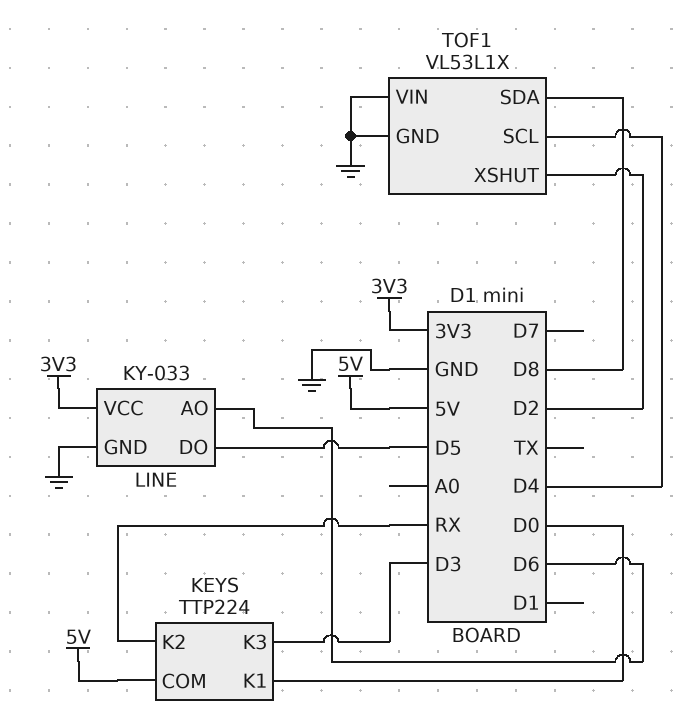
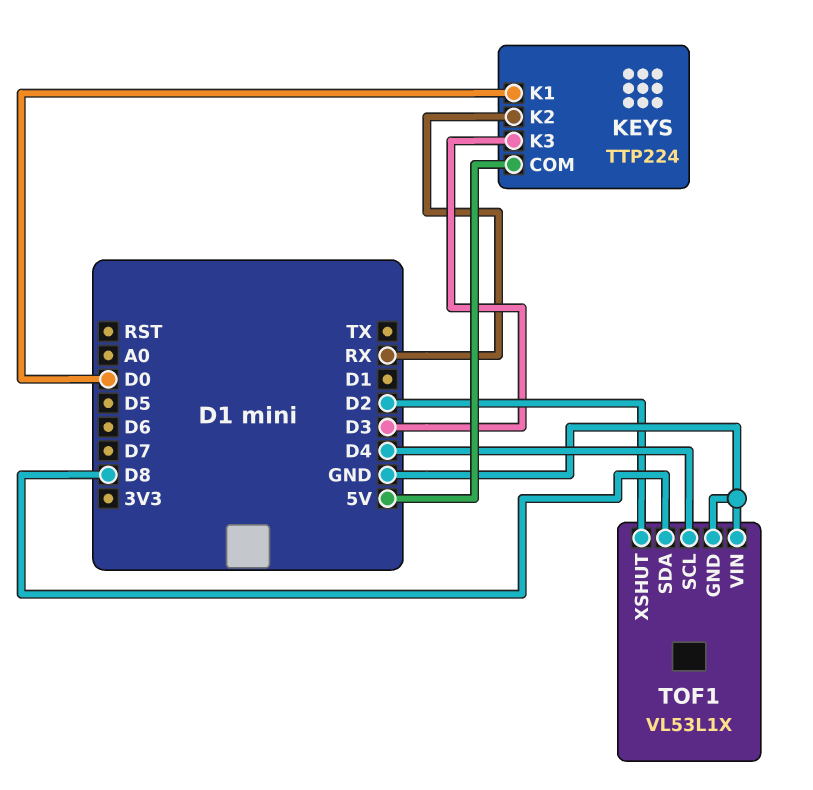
LINE: KY-033 -> none
LINE pin AO: D6 -> none
LINE pin DO: D5 -> none
LINE pin GND: GND -> none
LINE pin VCC: 3V3 -> none

